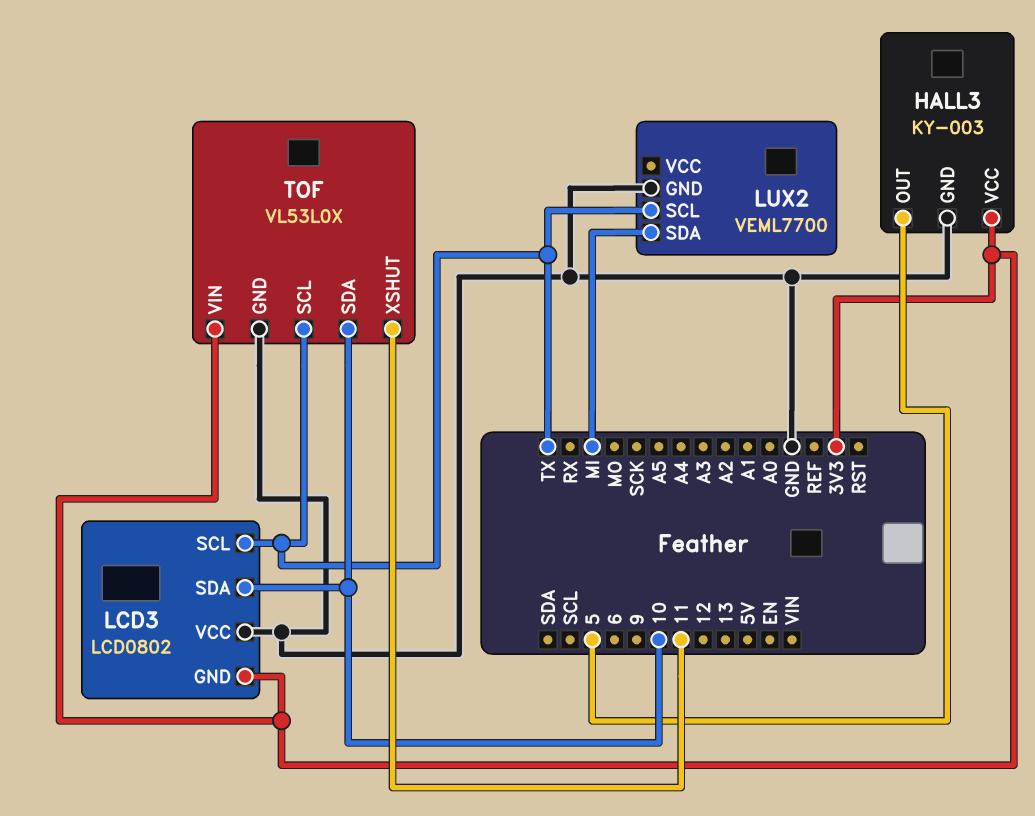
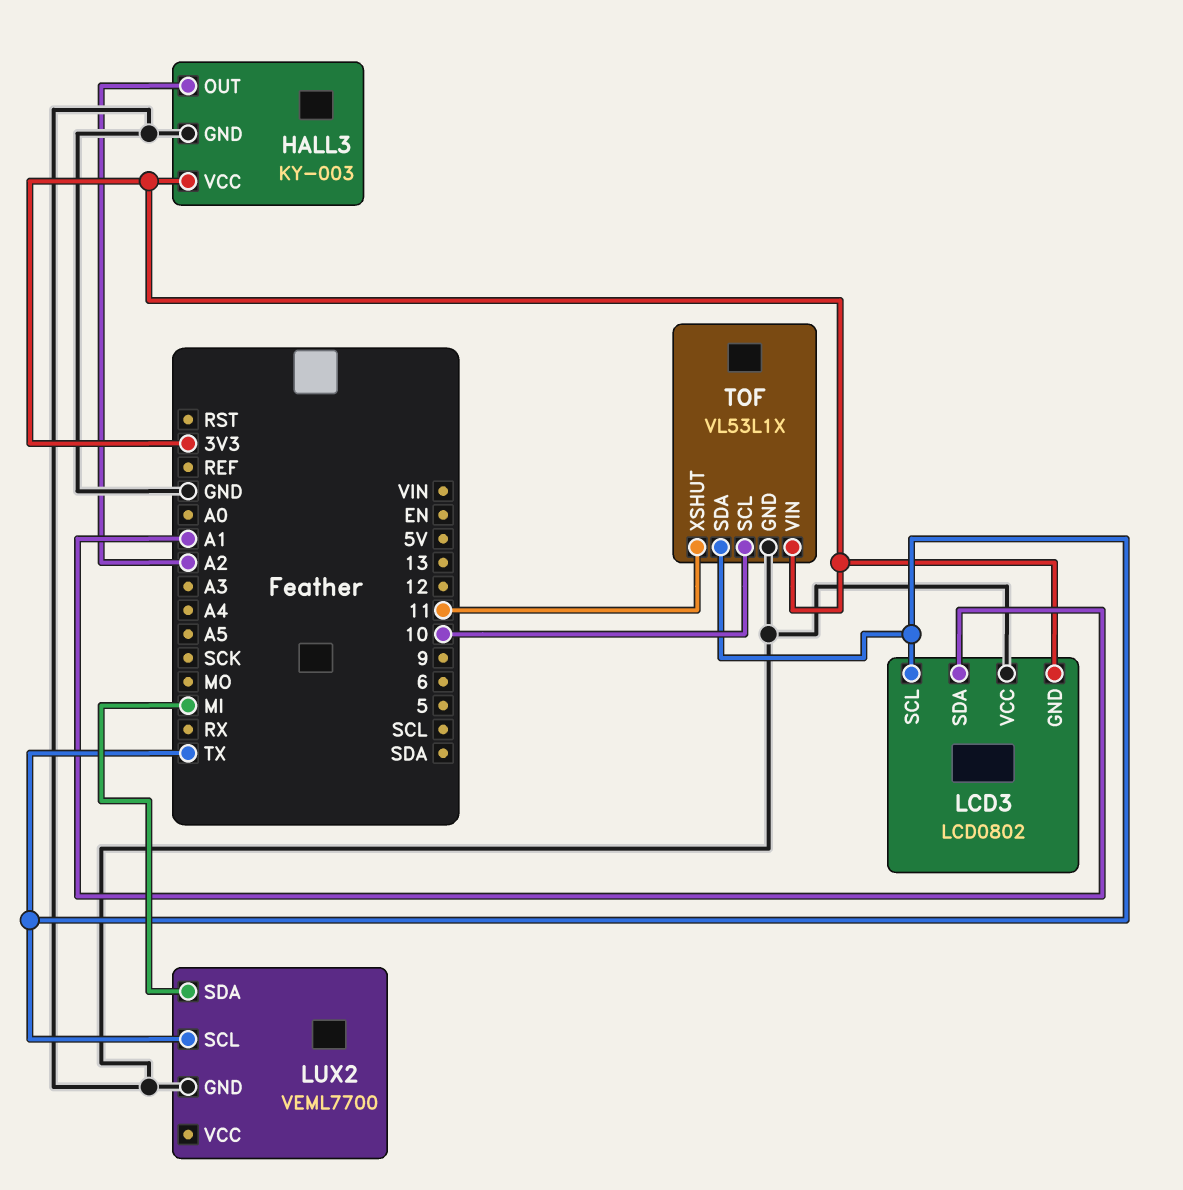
HALL3 pin OUT: 5 -> A2
LCD3 pin SDA: 10 -> A1
TOF: VL53L0X -> VL53L1X
TOF pin SCL: TX -> 10
TOF pin SDA: 10 -> TX

